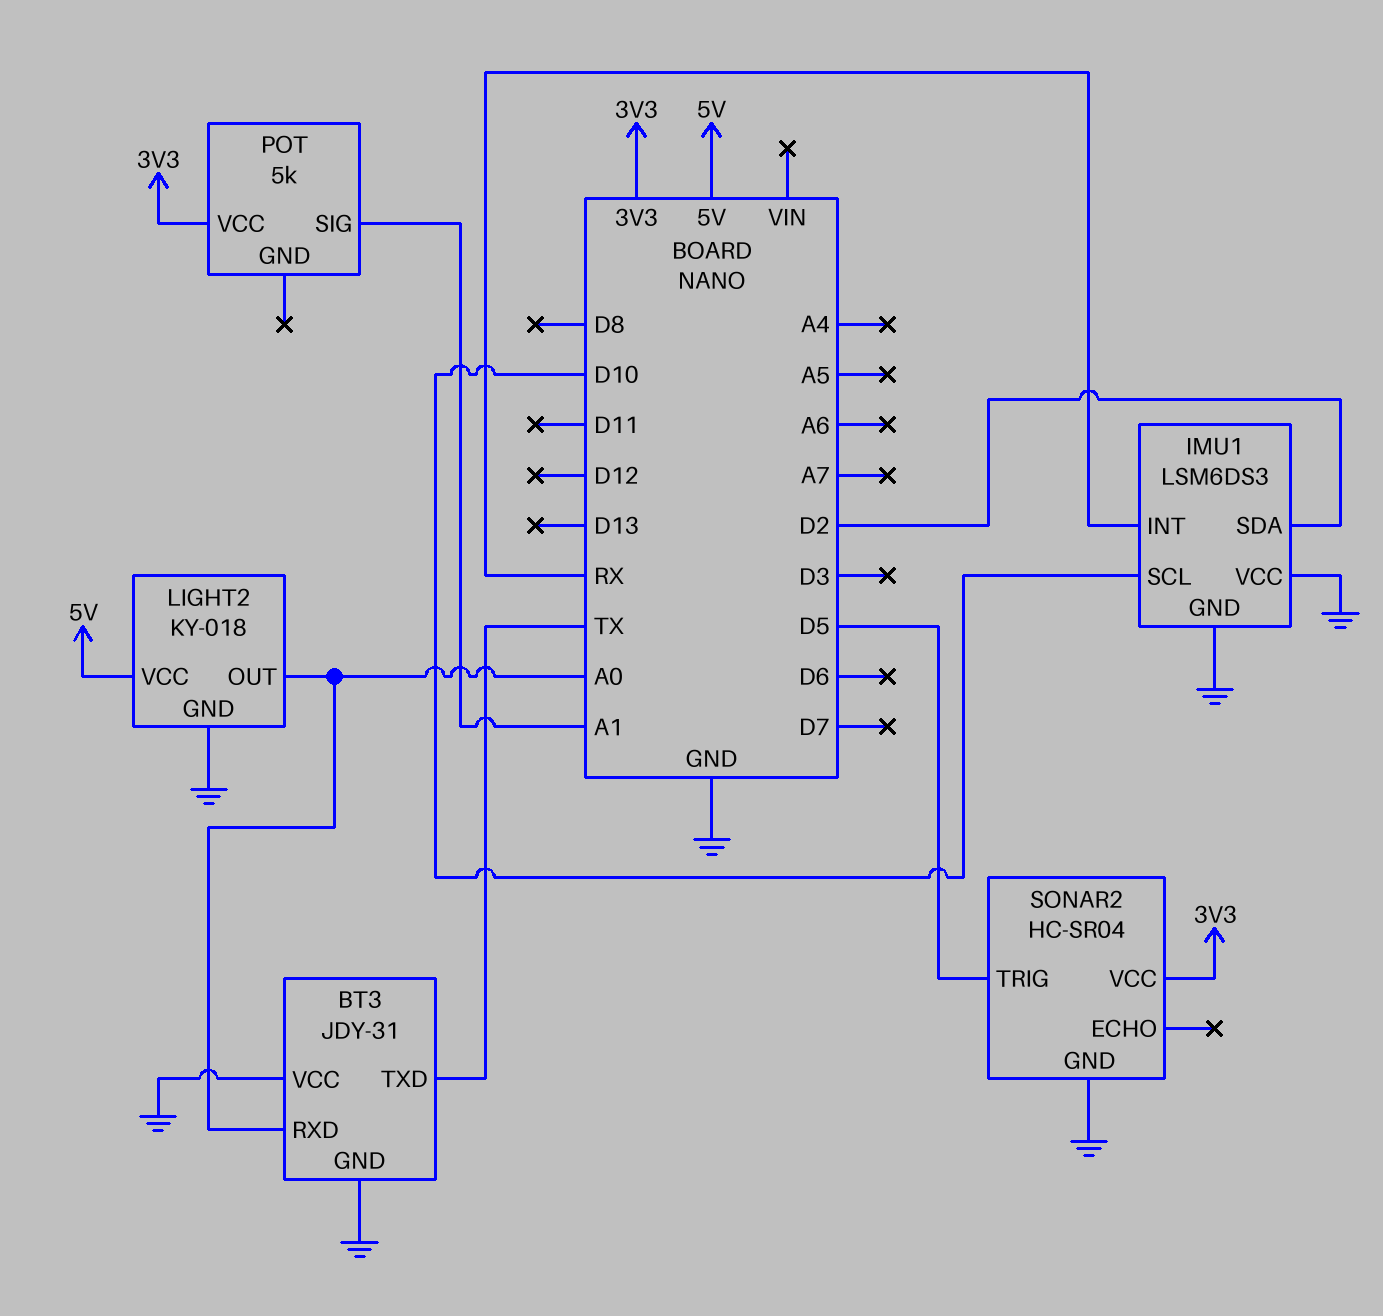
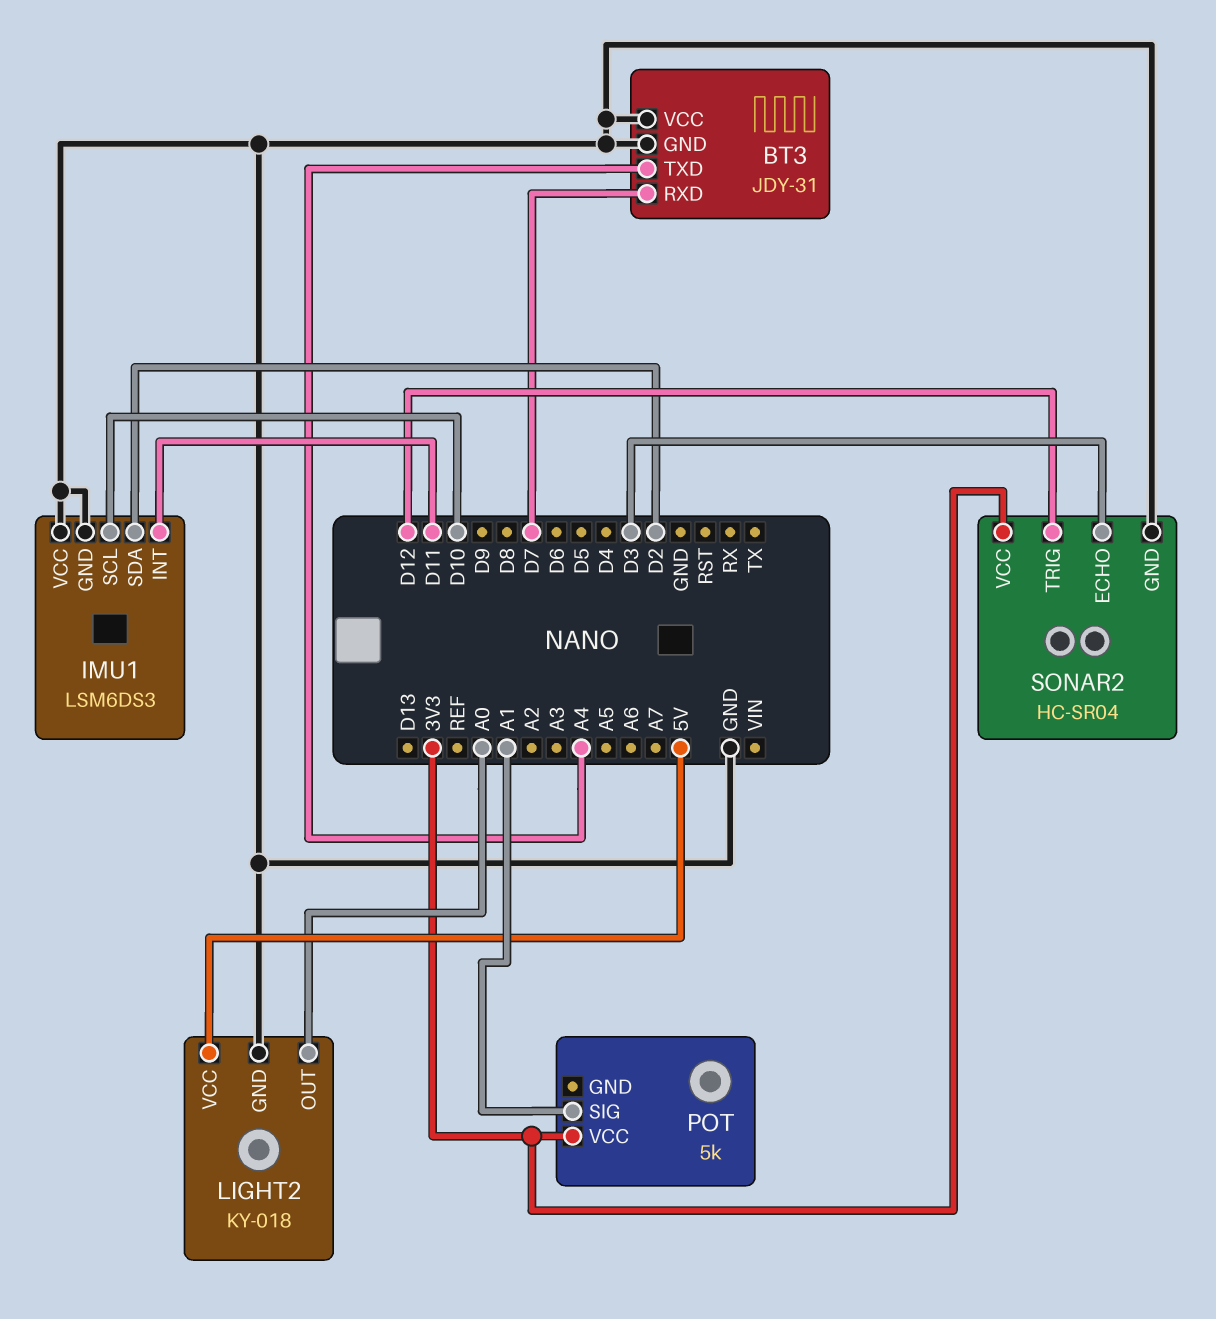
BT3 pin RXD: A0 -> D7
BT3 pin TXD: TX -> A4
IMU1 pin INT: RX -> D11
SONAR2 pin ECHO: none -> D3
SONAR2 pin TRIG: D5 -> D12

